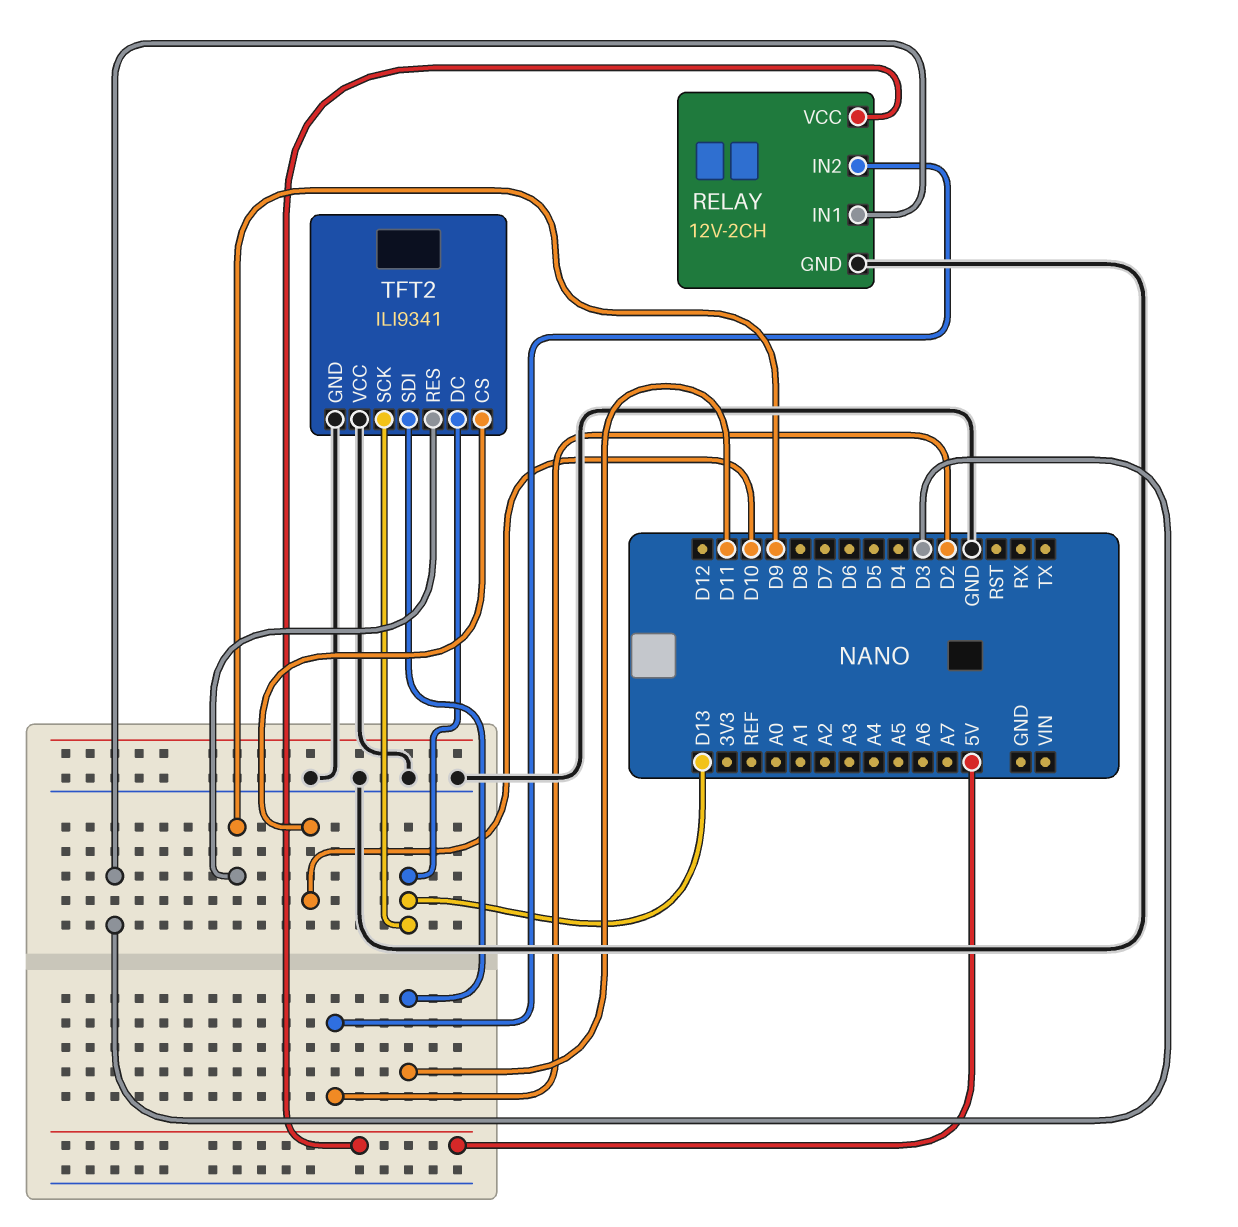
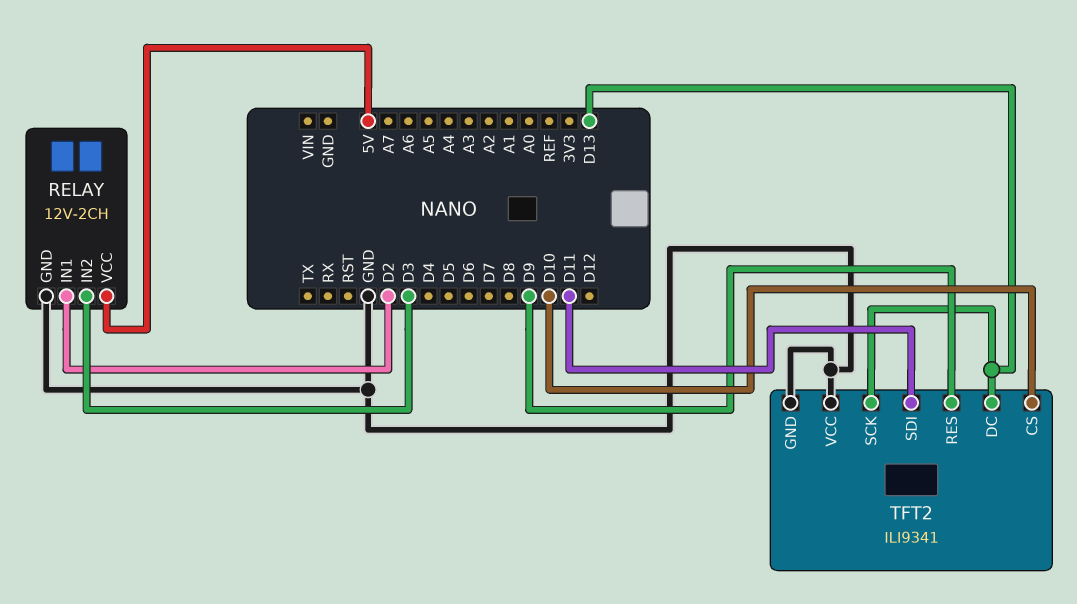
RELAY pin IN1: D3 -> D2
RELAY pin IN2: D2 -> D3

